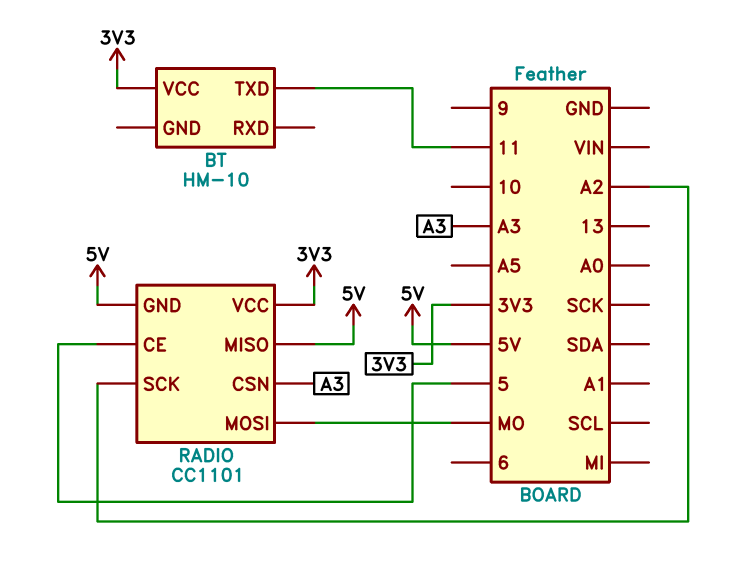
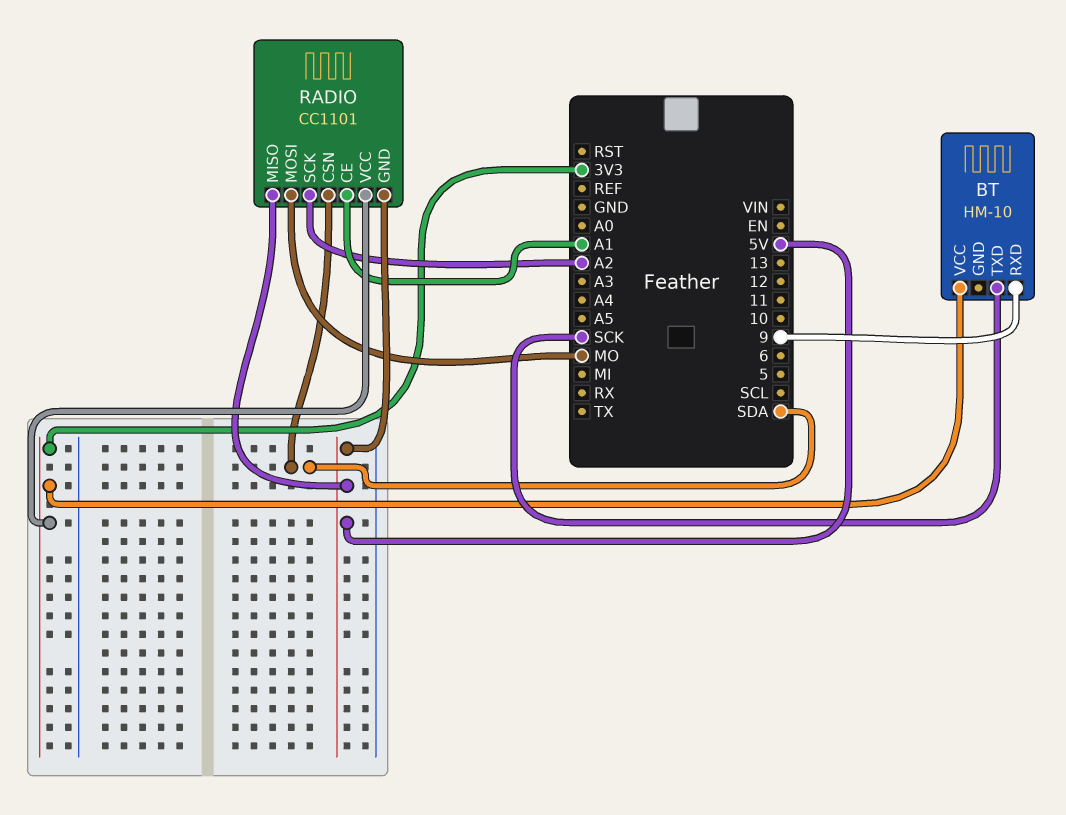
BT pin RXD: none -> 9
BT pin TXD: 11 -> SCK
RADIO pin CE: 5 -> A1
RADIO pin CSN: A3 -> SDA

